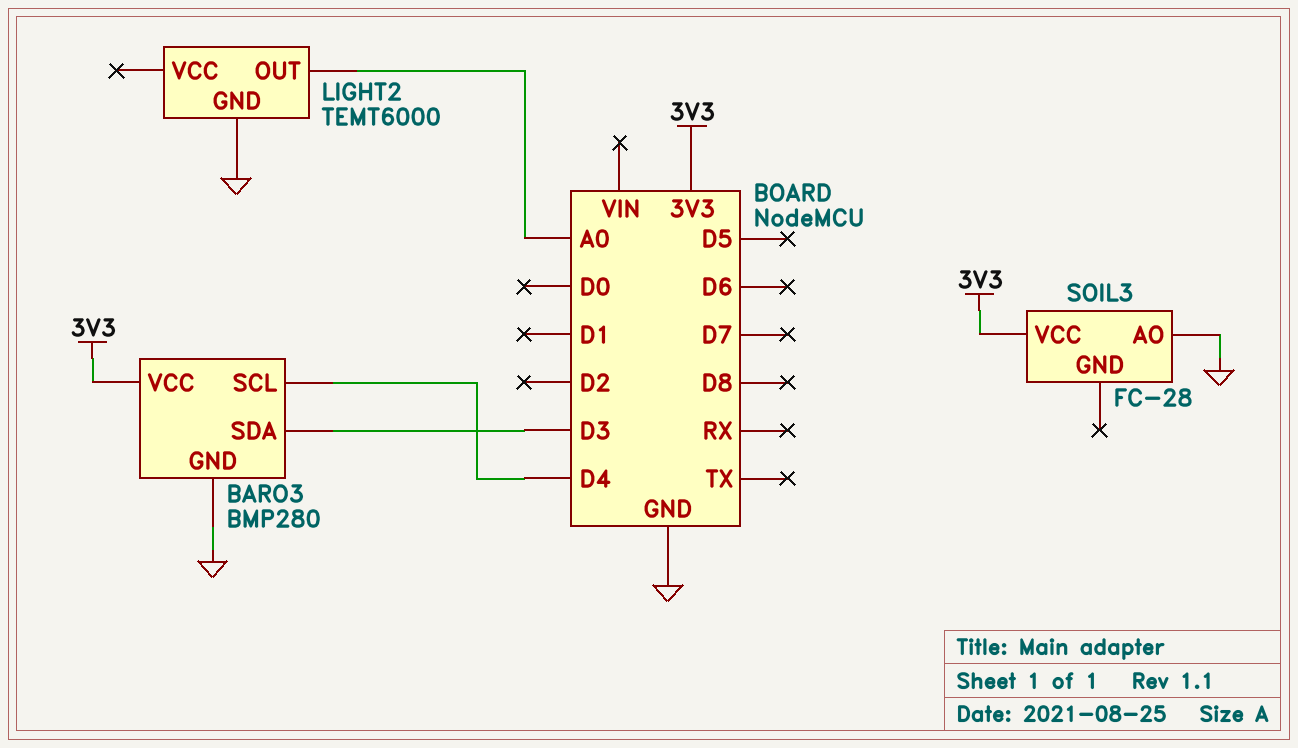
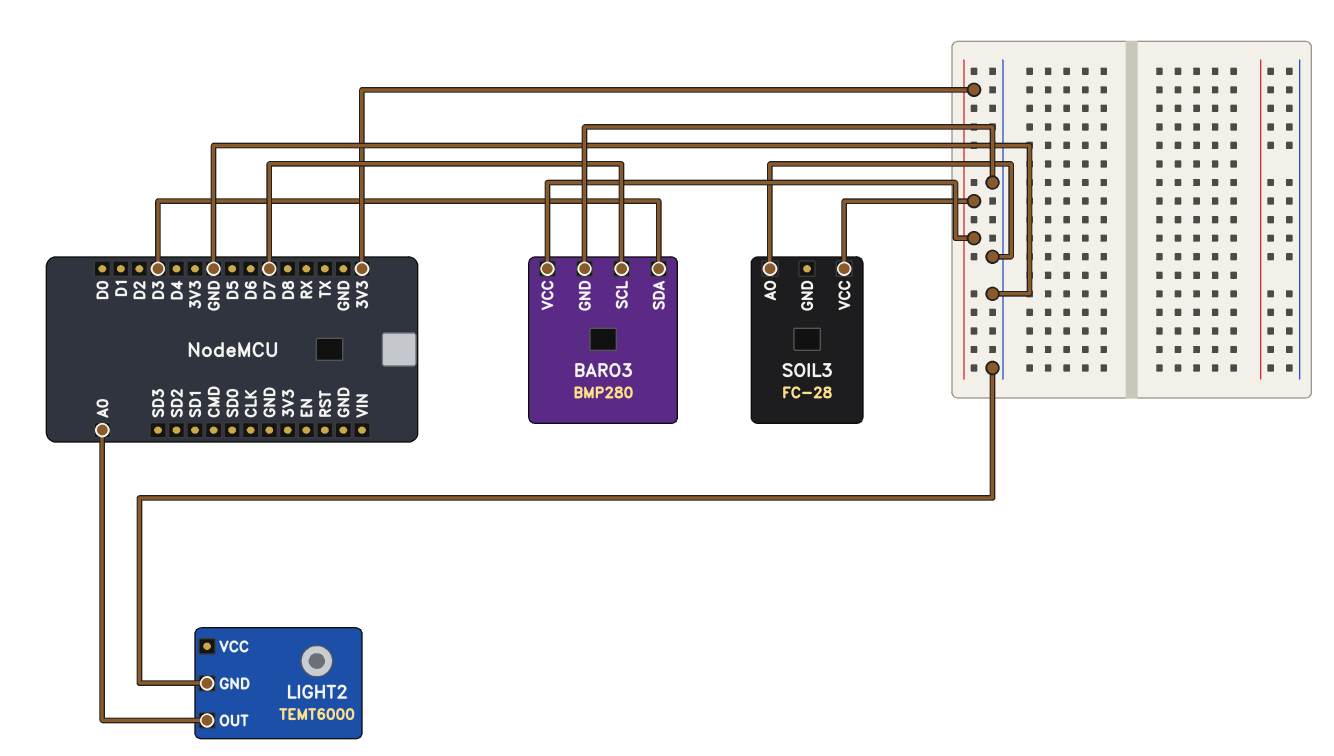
BARO3 pin SCL: D4 -> D7

